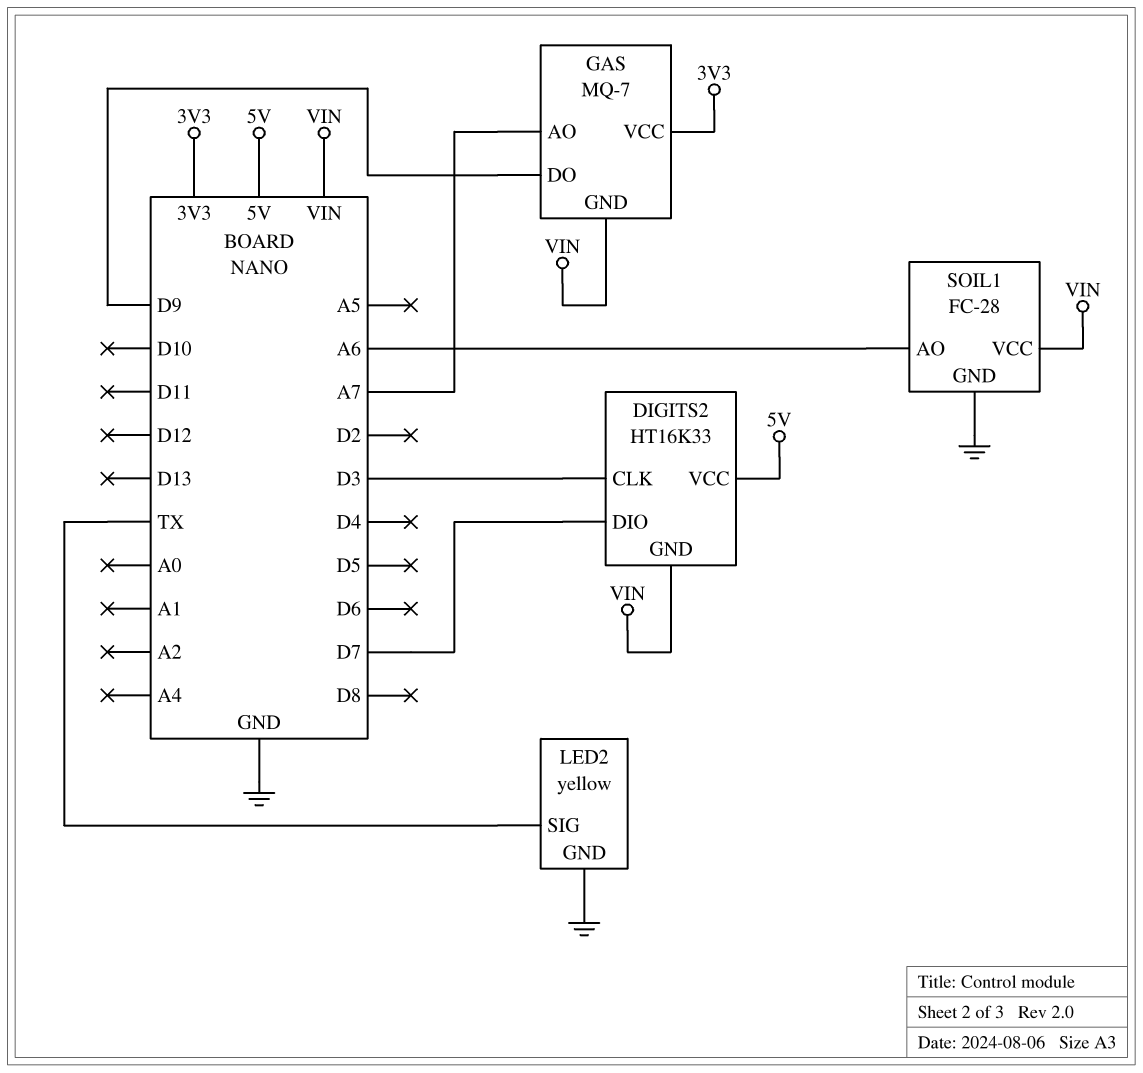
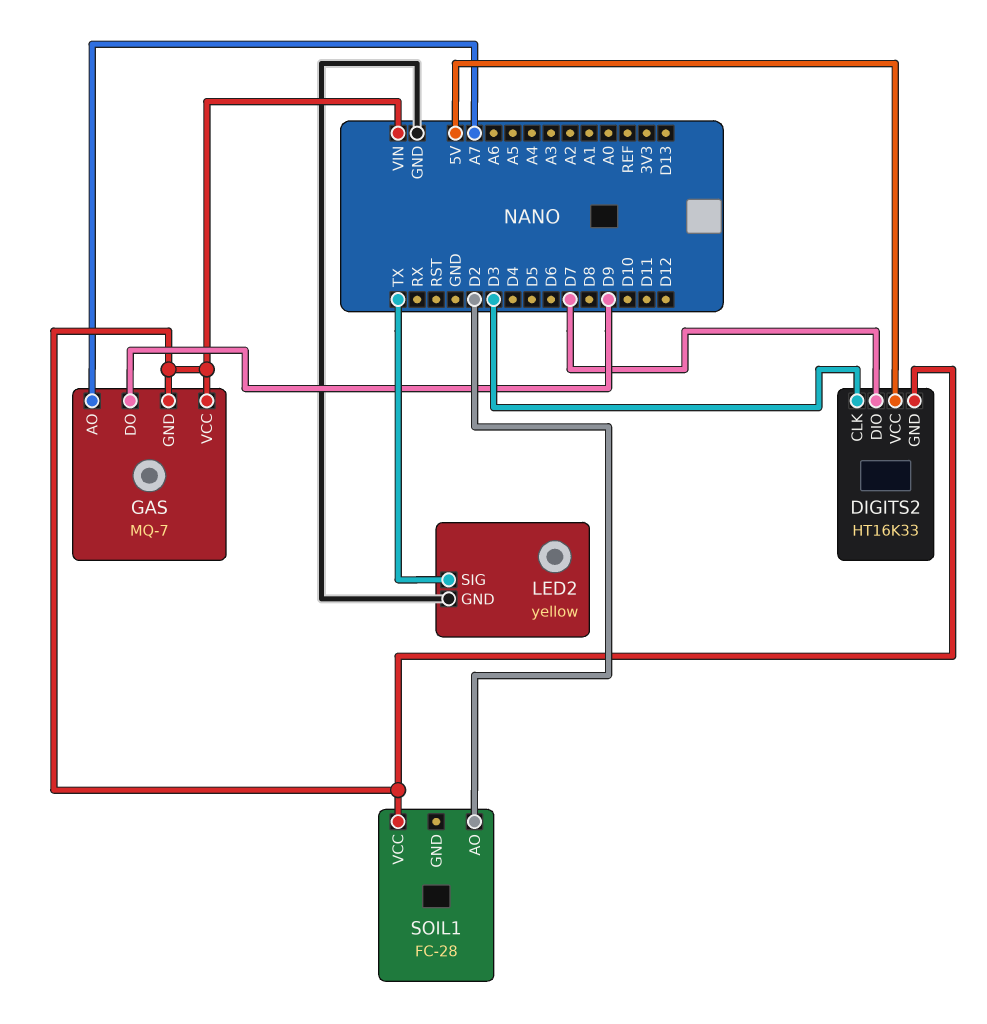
GAS pin VCC: 3V3 -> VIN
SOIL1 pin AO: A6 -> D2
SOIL1 pin GND: GND -> none

